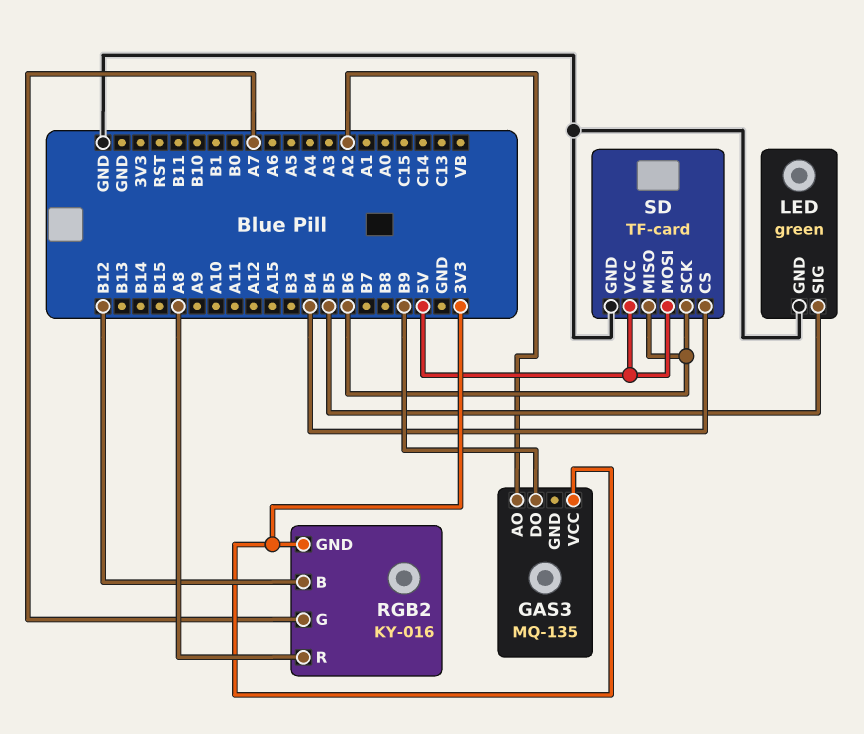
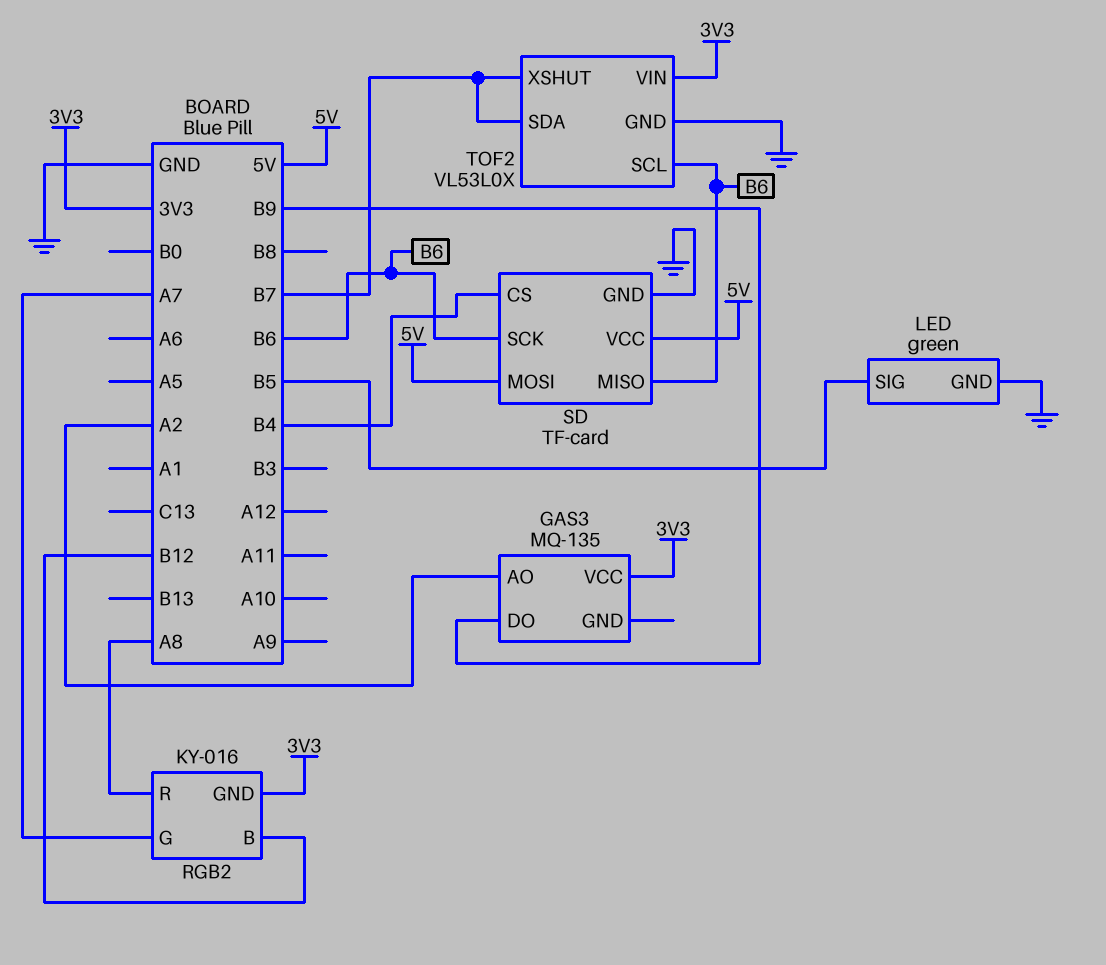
TOF2: none -> VL53L0X
TOF2 pin GND: none -> GND
TOF2 pin SCL: none -> B6
TOF2 pin SDA: none -> B7
TOF2 pin VIN: none -> 3V3
TOF2 pin XSHUT: none -> B7

